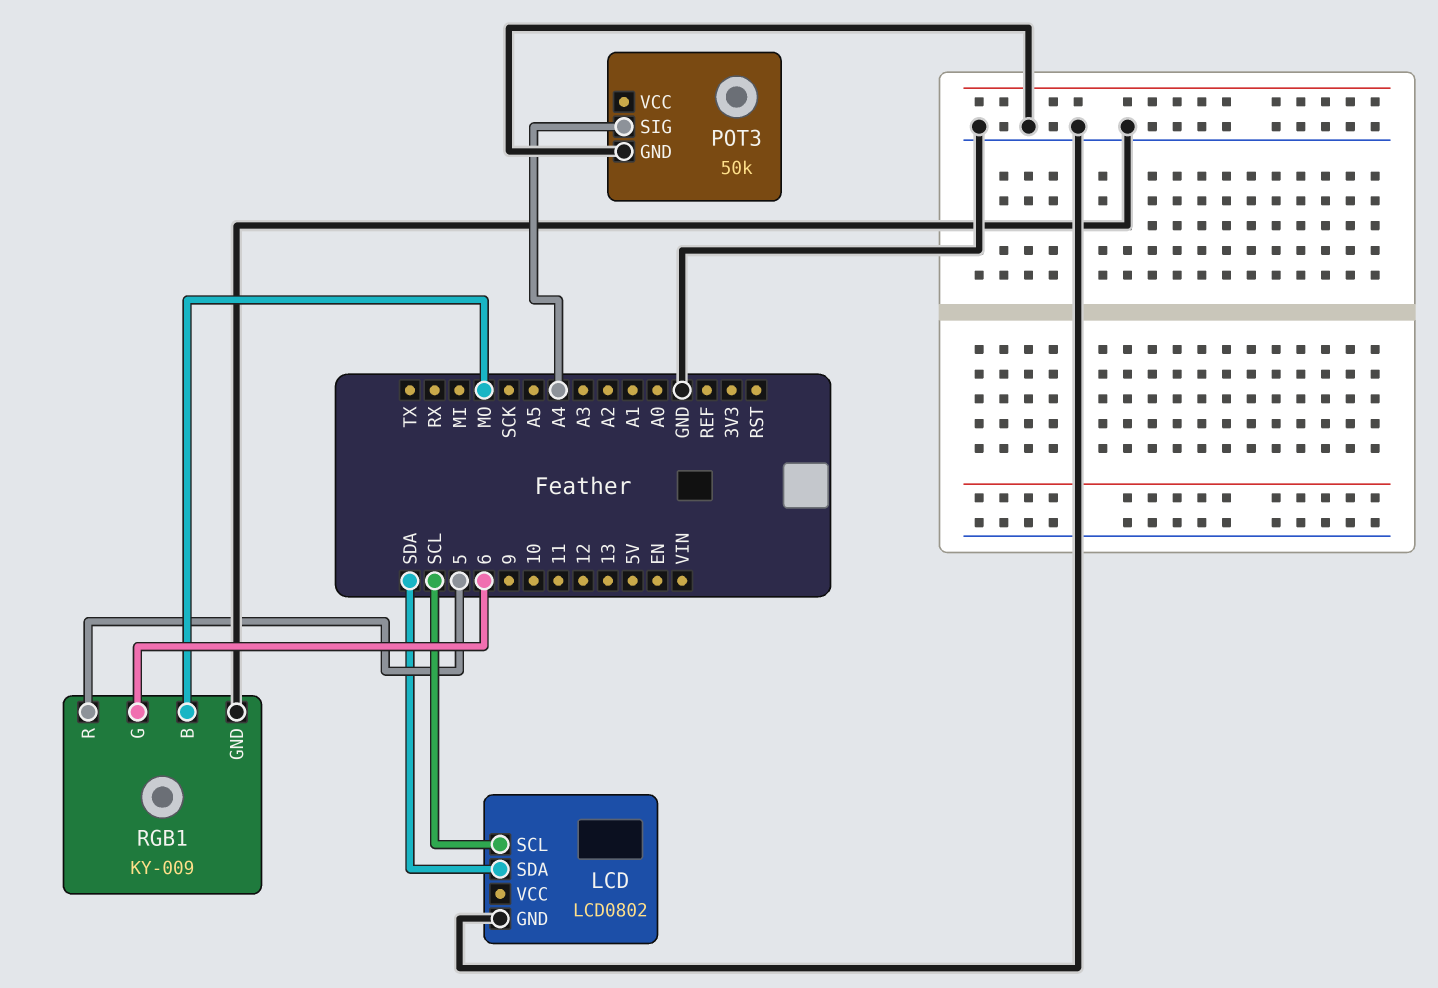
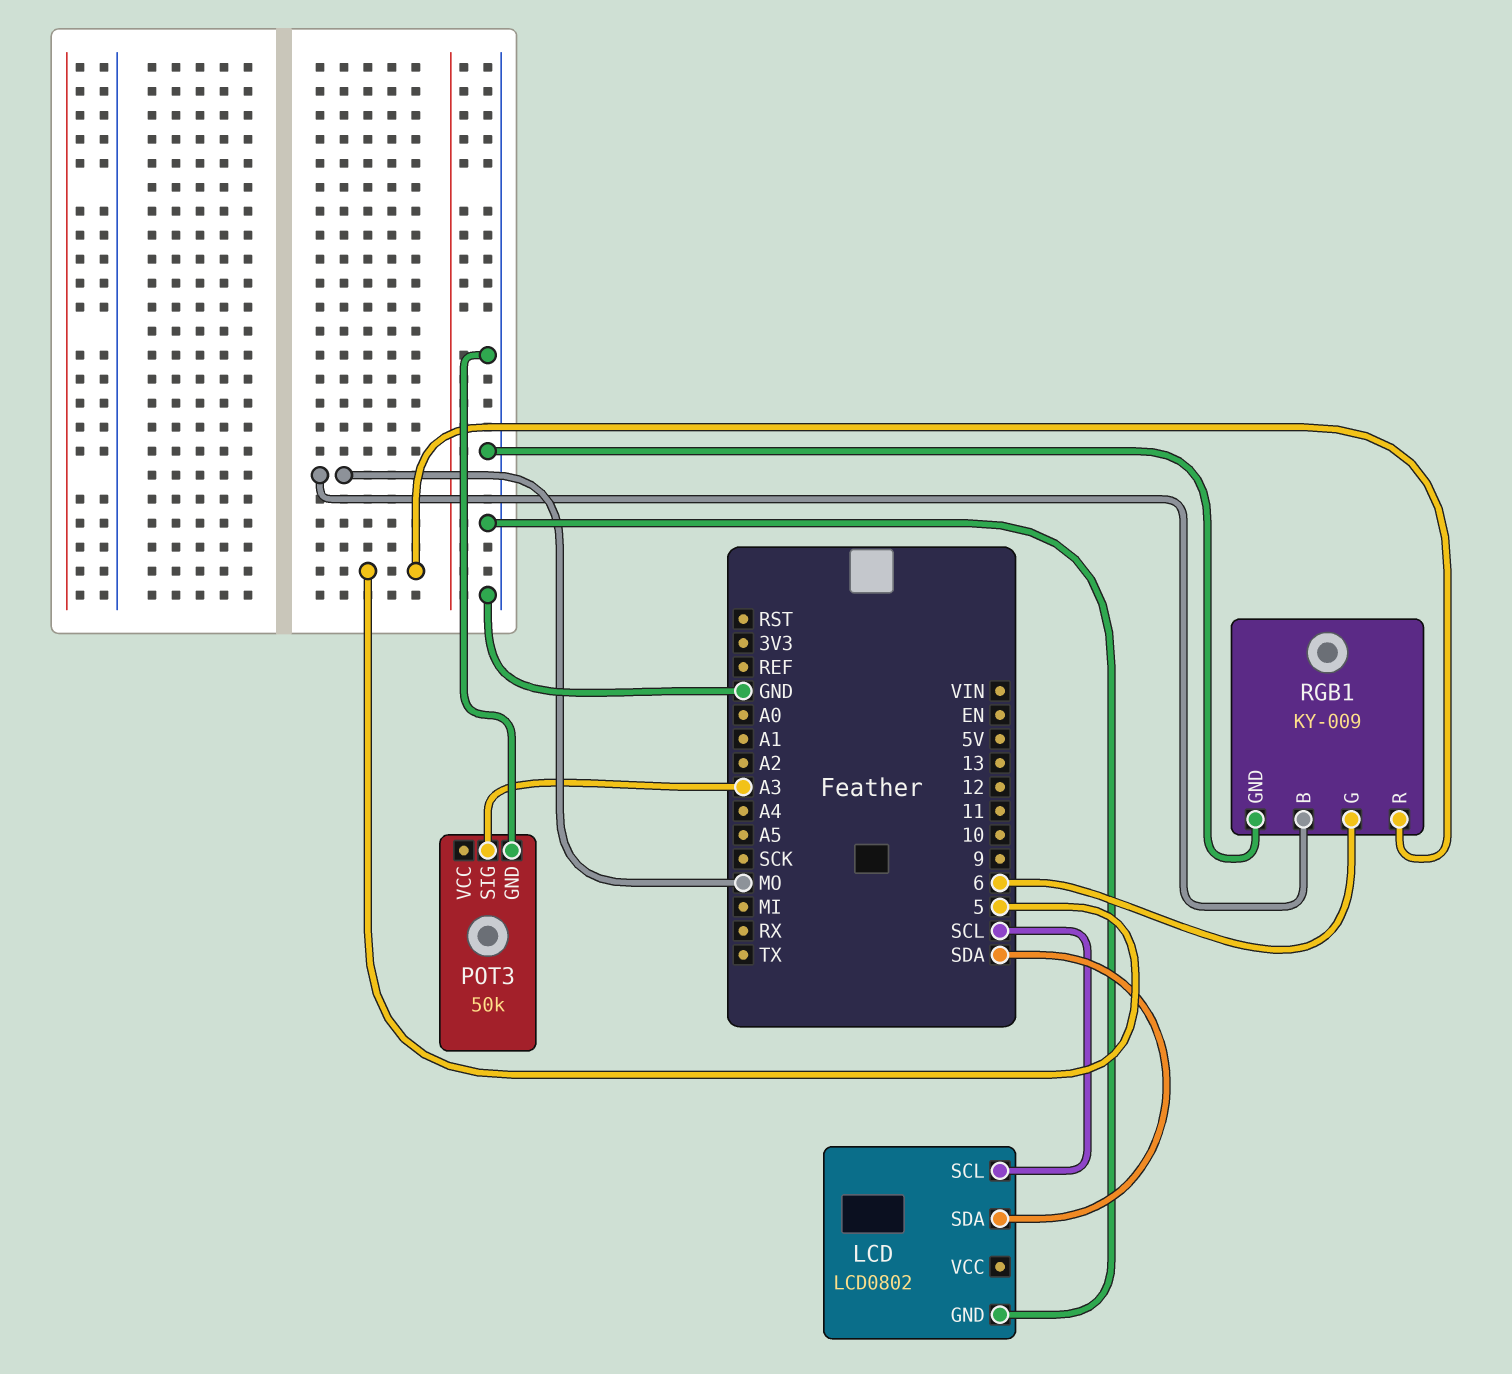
POT3 pin SIG: A4 -> A3

